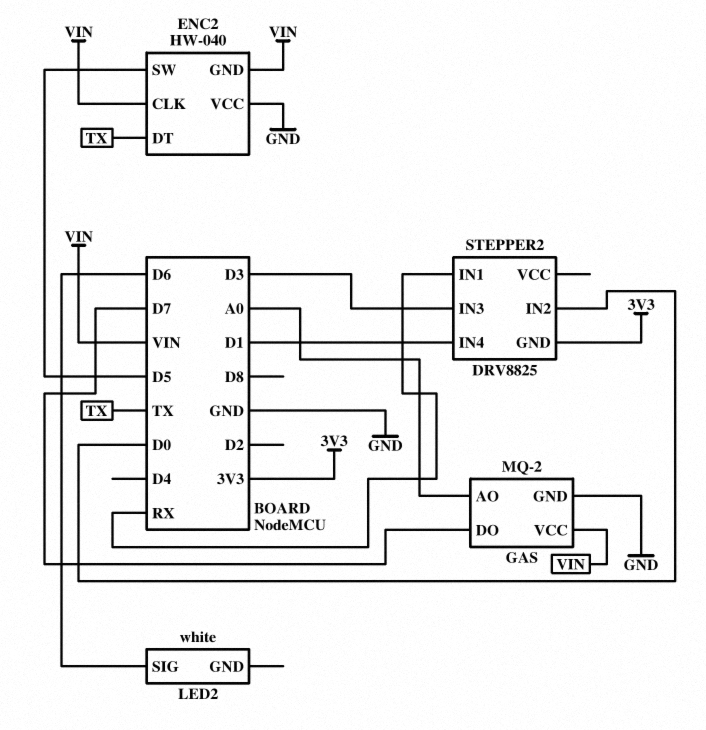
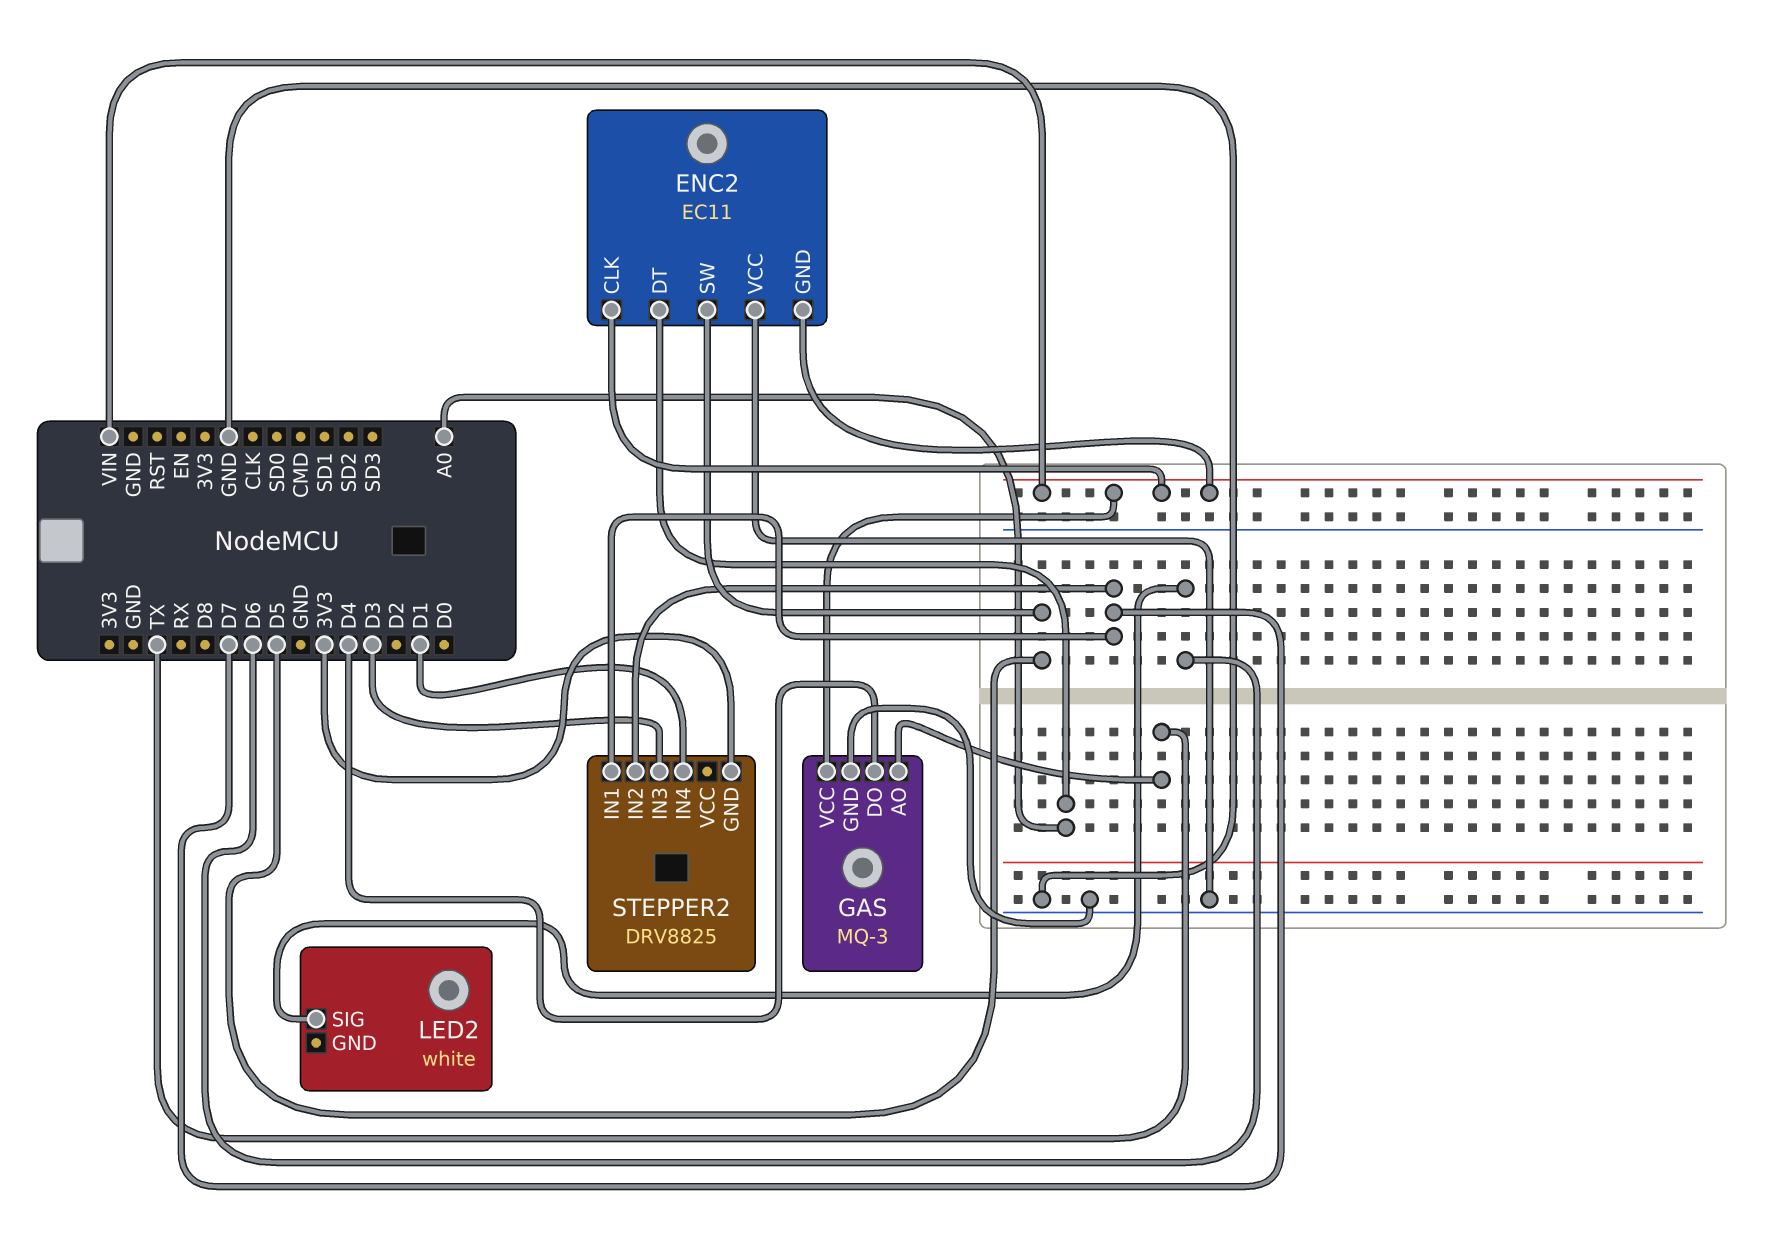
ENC2: HW-040 -> EC11
ENC2 pin DT: TX -> A0
GAS: MQ-2 -> MQ-3
GAS pin AO: A0 -> TX
GAS pin DO: D7 -> D4
STEPPER2 pin IN1: RX -> D7
STEPPER2 pin IN2: D0 -> D7

